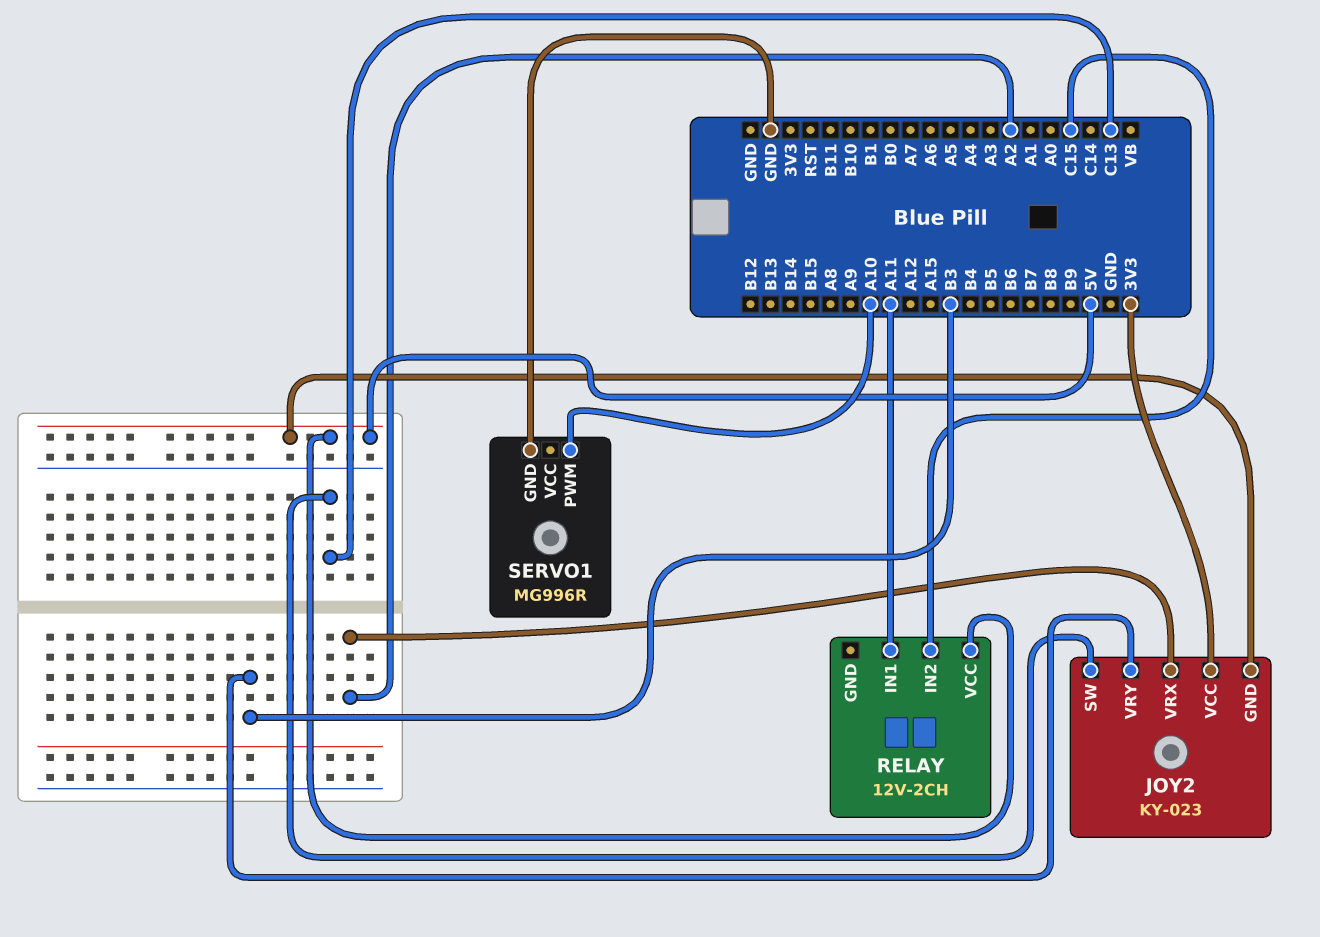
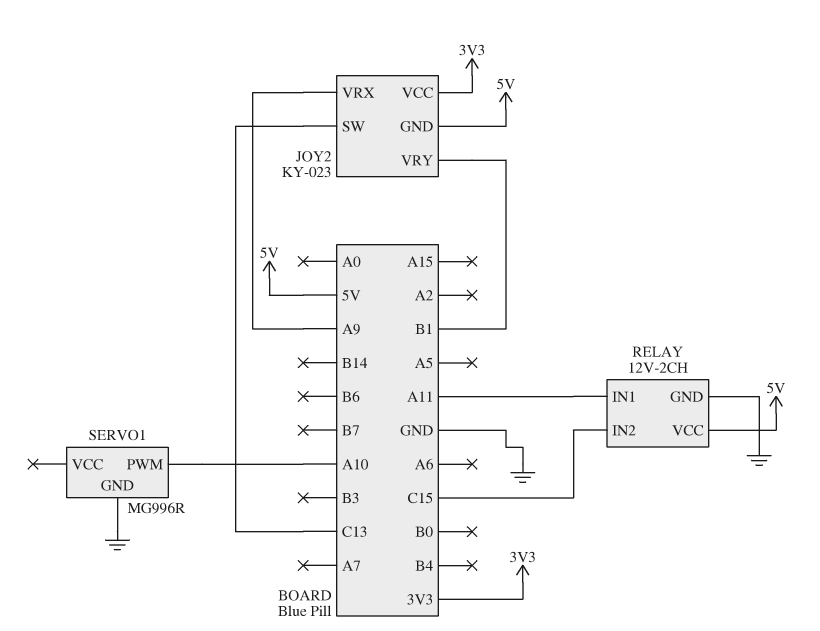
JOY2 pin VRX: A2 -> A9
JOY2 pin VRY: B3 -> B1
RELAY pin GND: none -> GND

